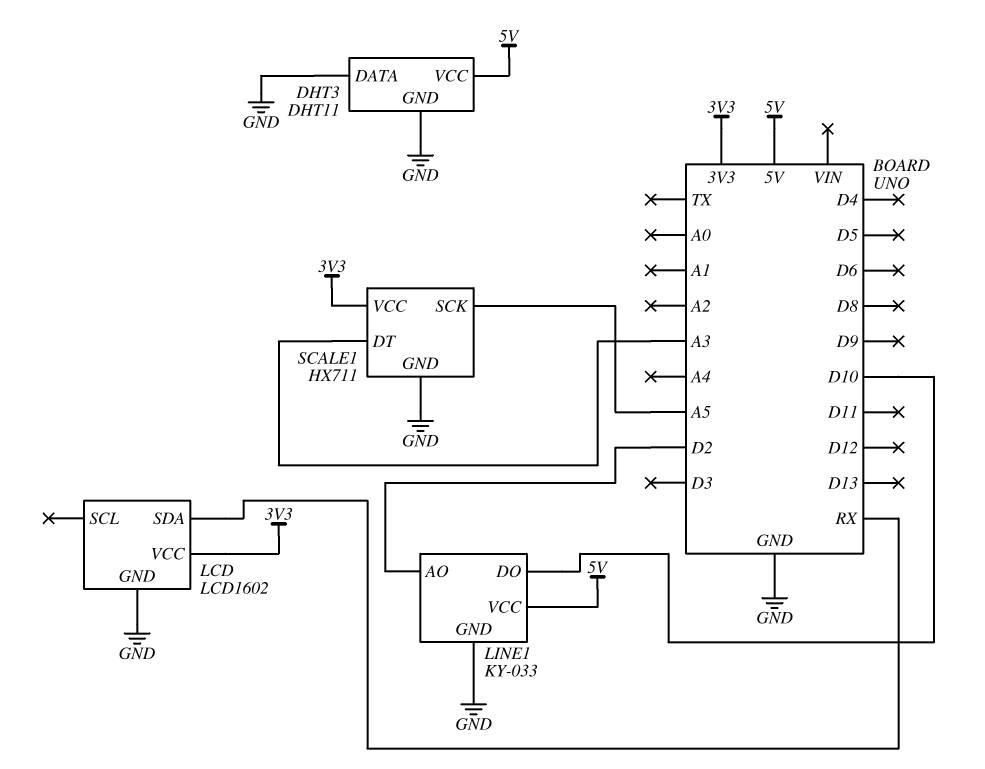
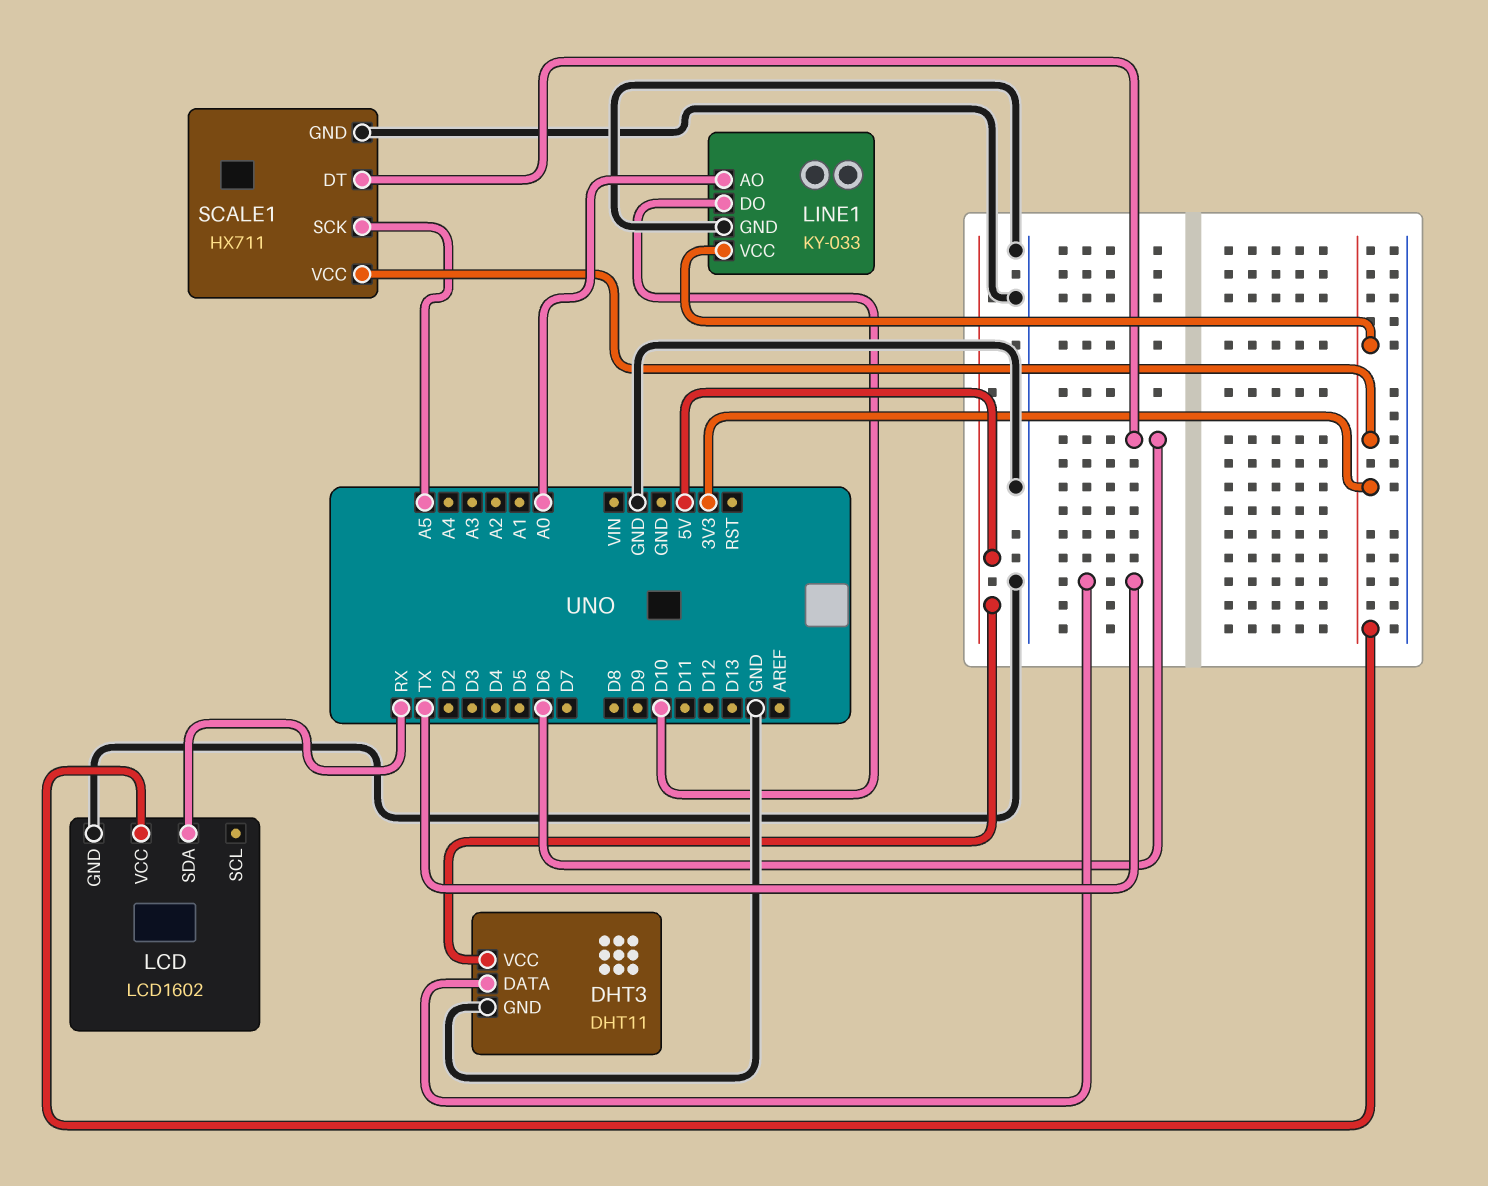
DHT3 pin DATA: GND -> TX
LINE1 pin AO: D2 -> A0
LINE1 pin VCC: 5V -> 3V3
SCALE1 pin DT: A3 -> D6

